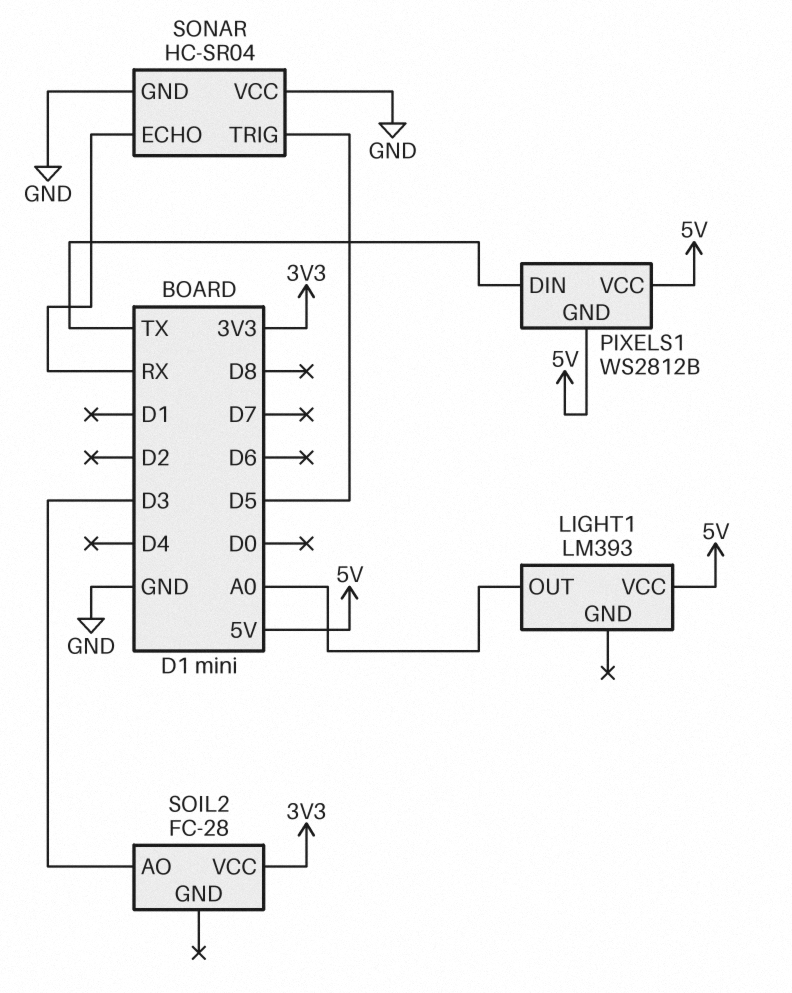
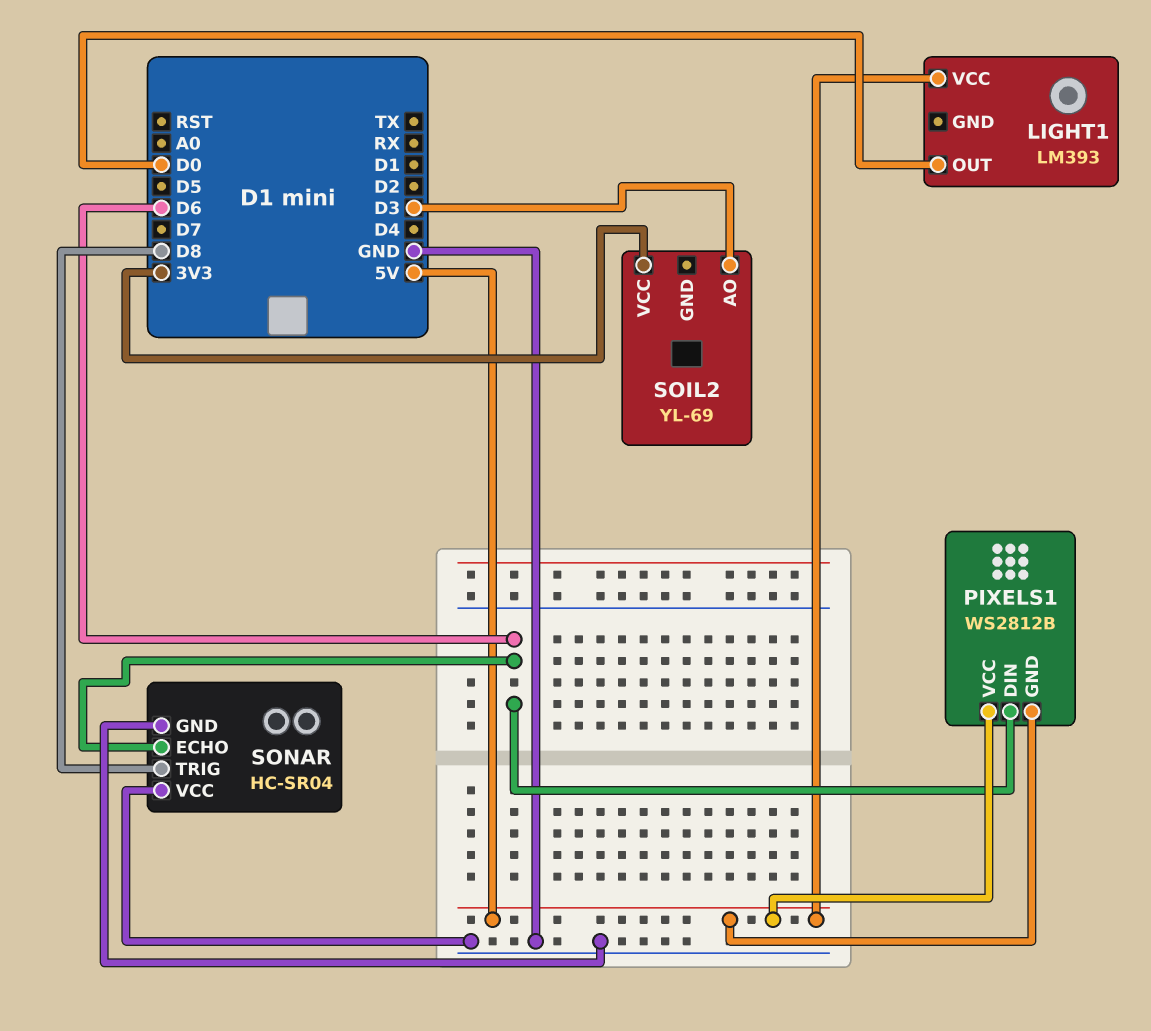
LIGHT1 pin OUT: A0 -> D0
PIXELS1 pin DIN: TX -> D6
SOIL2: FC-28 -> YL-69
SONAR pin ECHO: RX -> D6
SONAR pin TRIG: D5 -> D8

